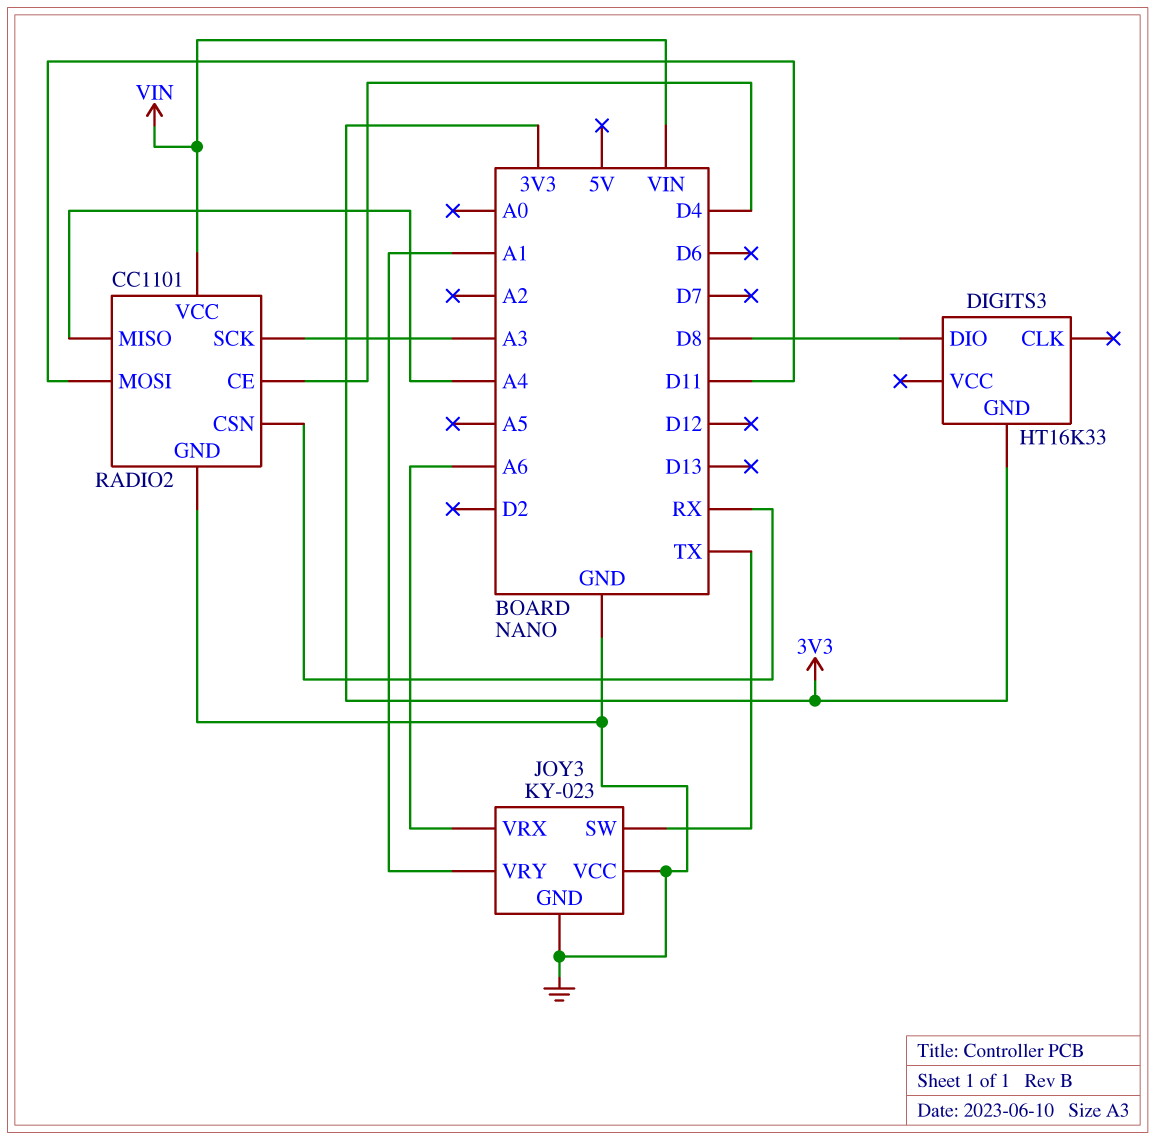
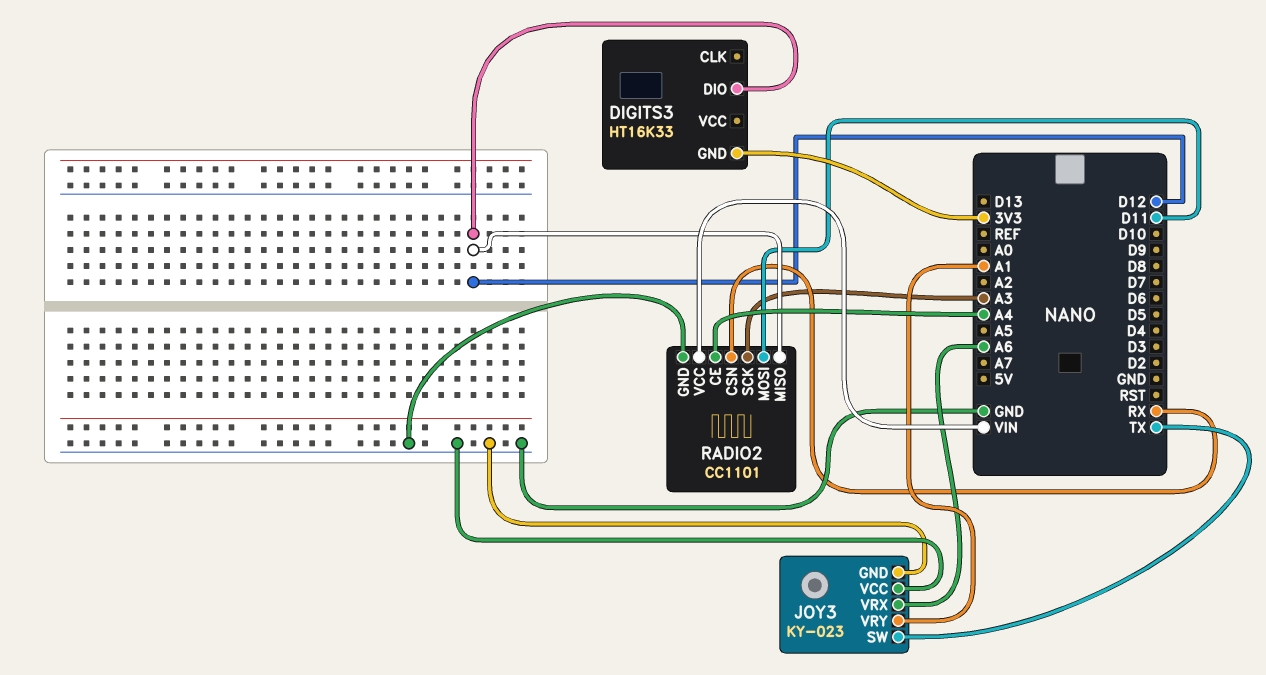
DIGITS3 pin DIO: D8 -> D12
RADIO2 pin CE: D4 -> A4
RADIO2 pin MISO: A4 -> D12

